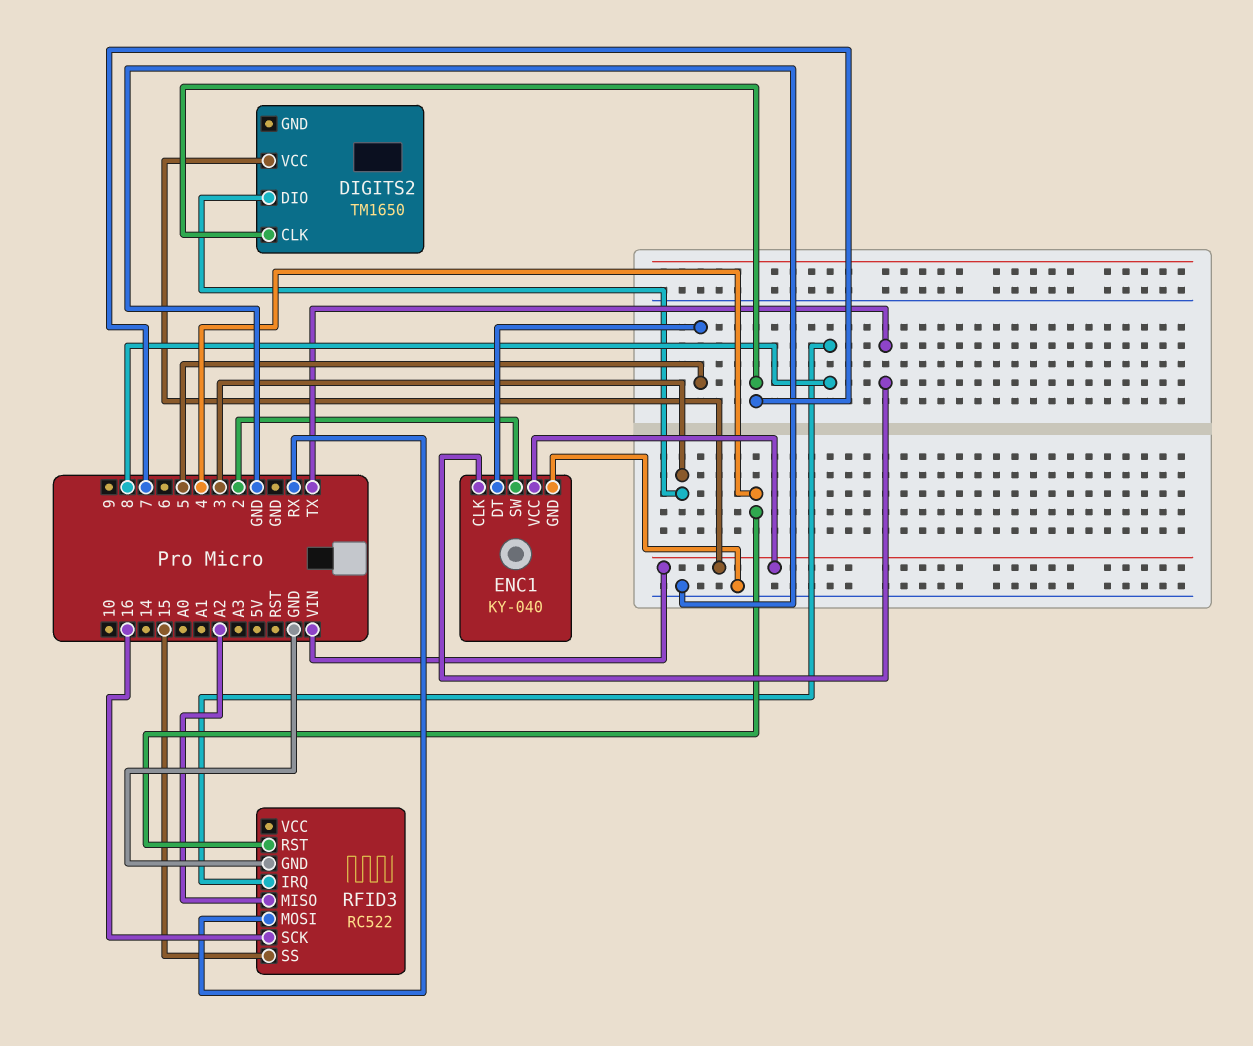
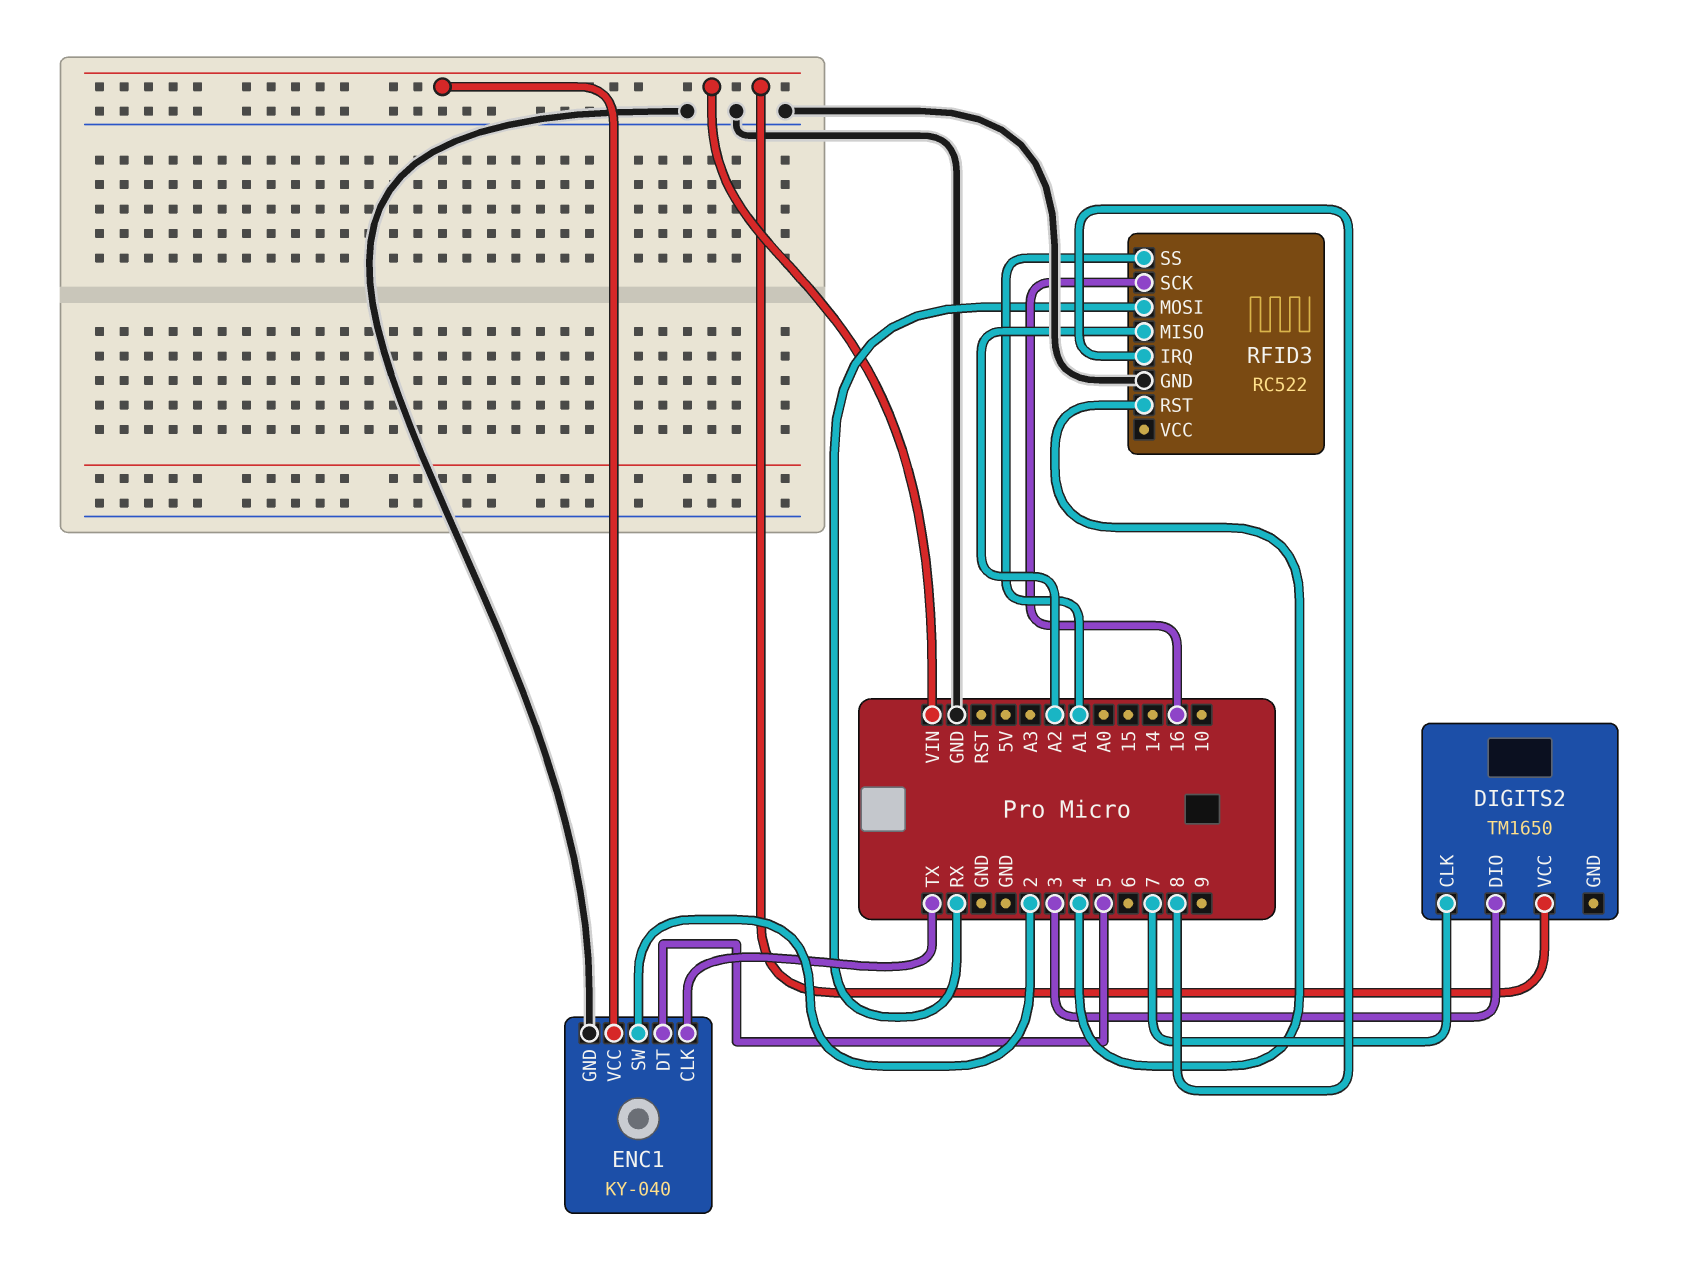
RFID3 pin SS: 15 -> A1

